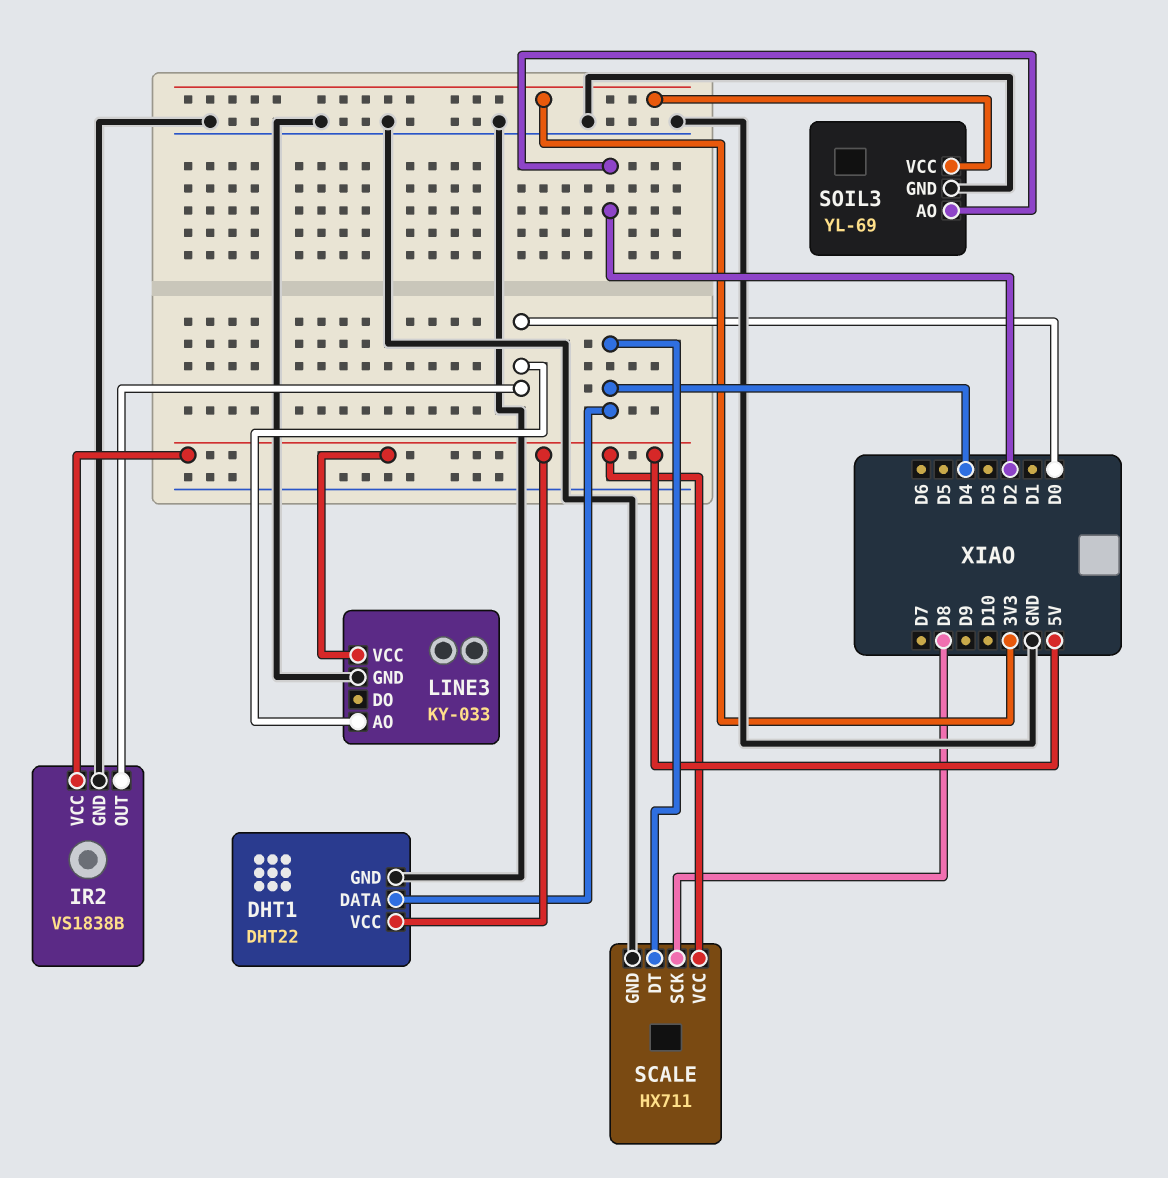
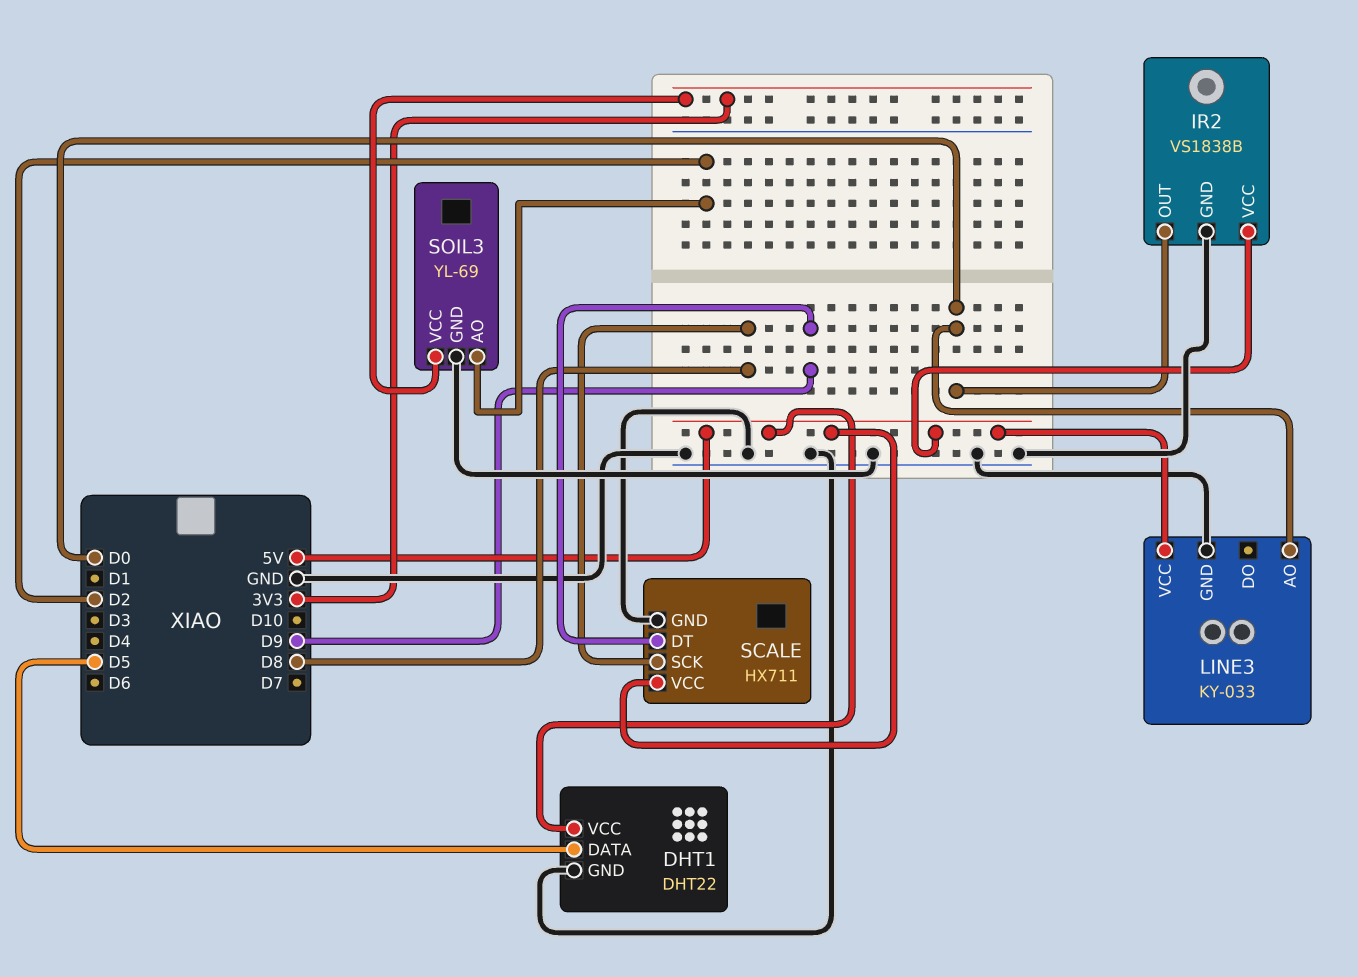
DHT1 pin DATA: D4 -> D5
SCALE pin DT: D4 -> D9

